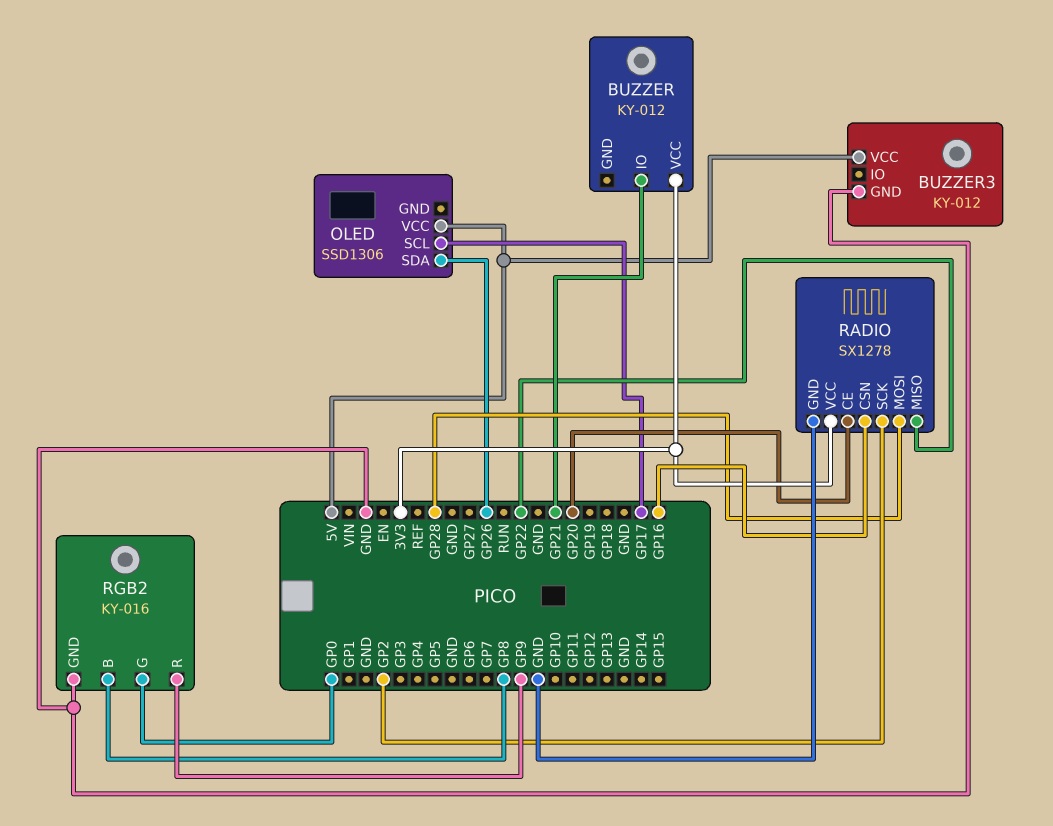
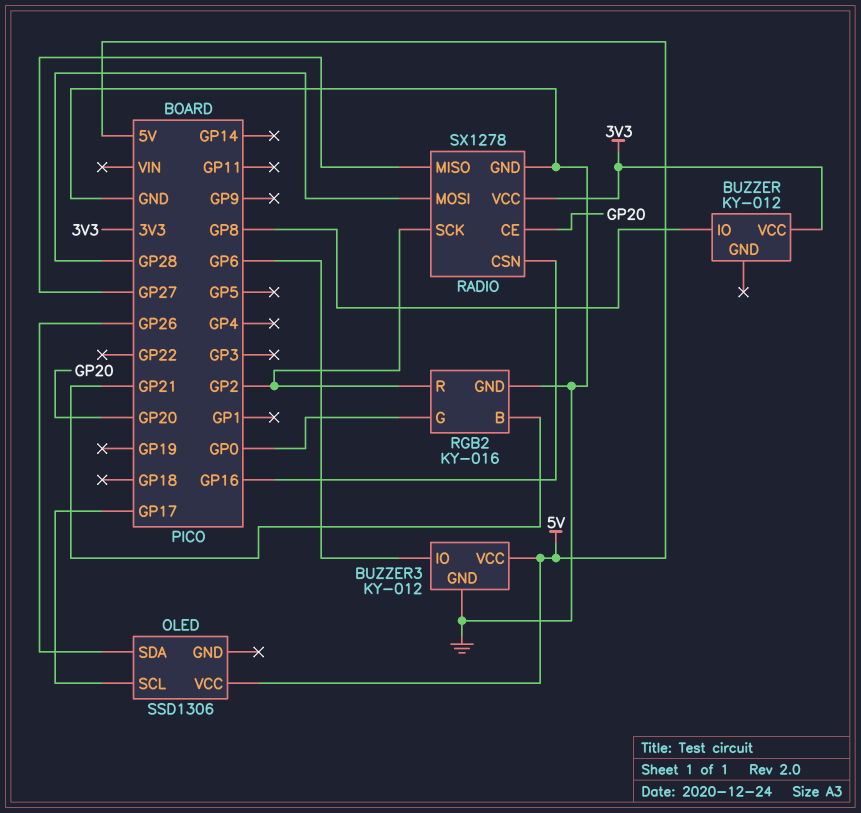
BUZZER pin IO: GP21 -> GP8
BUZZER3 pin IO: none -> GP6
RADIO pin MISO: GP22 -> GP27
RGB2 pin B: GP8 -> GP21
RGB2 pin R: GP9 -> GP2

